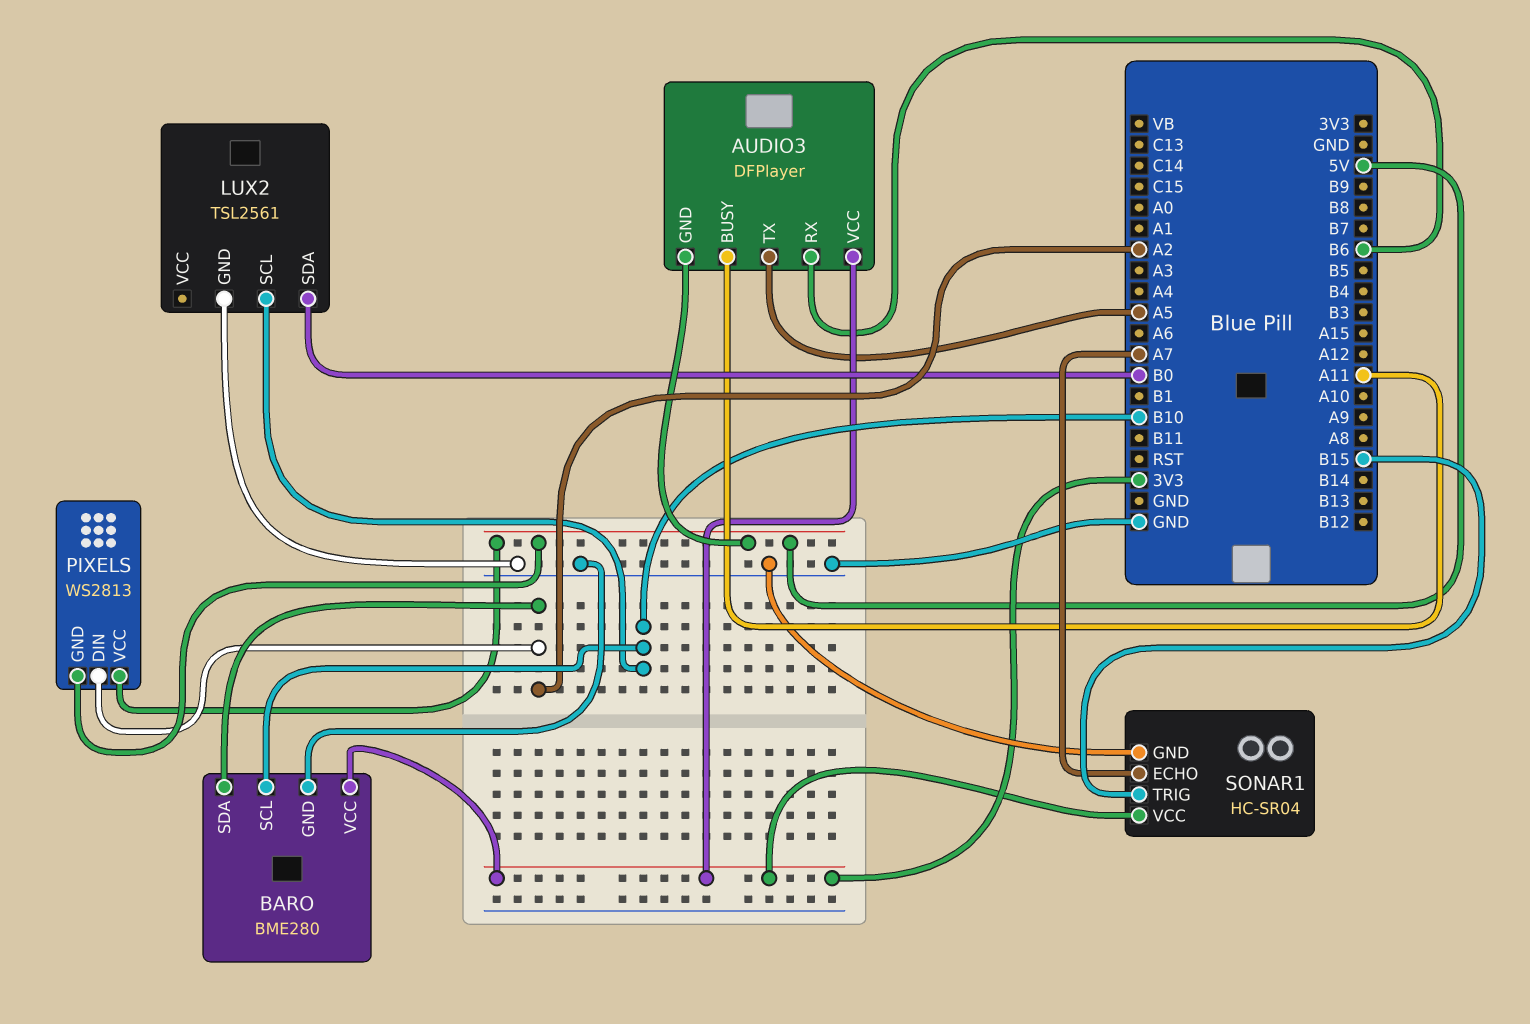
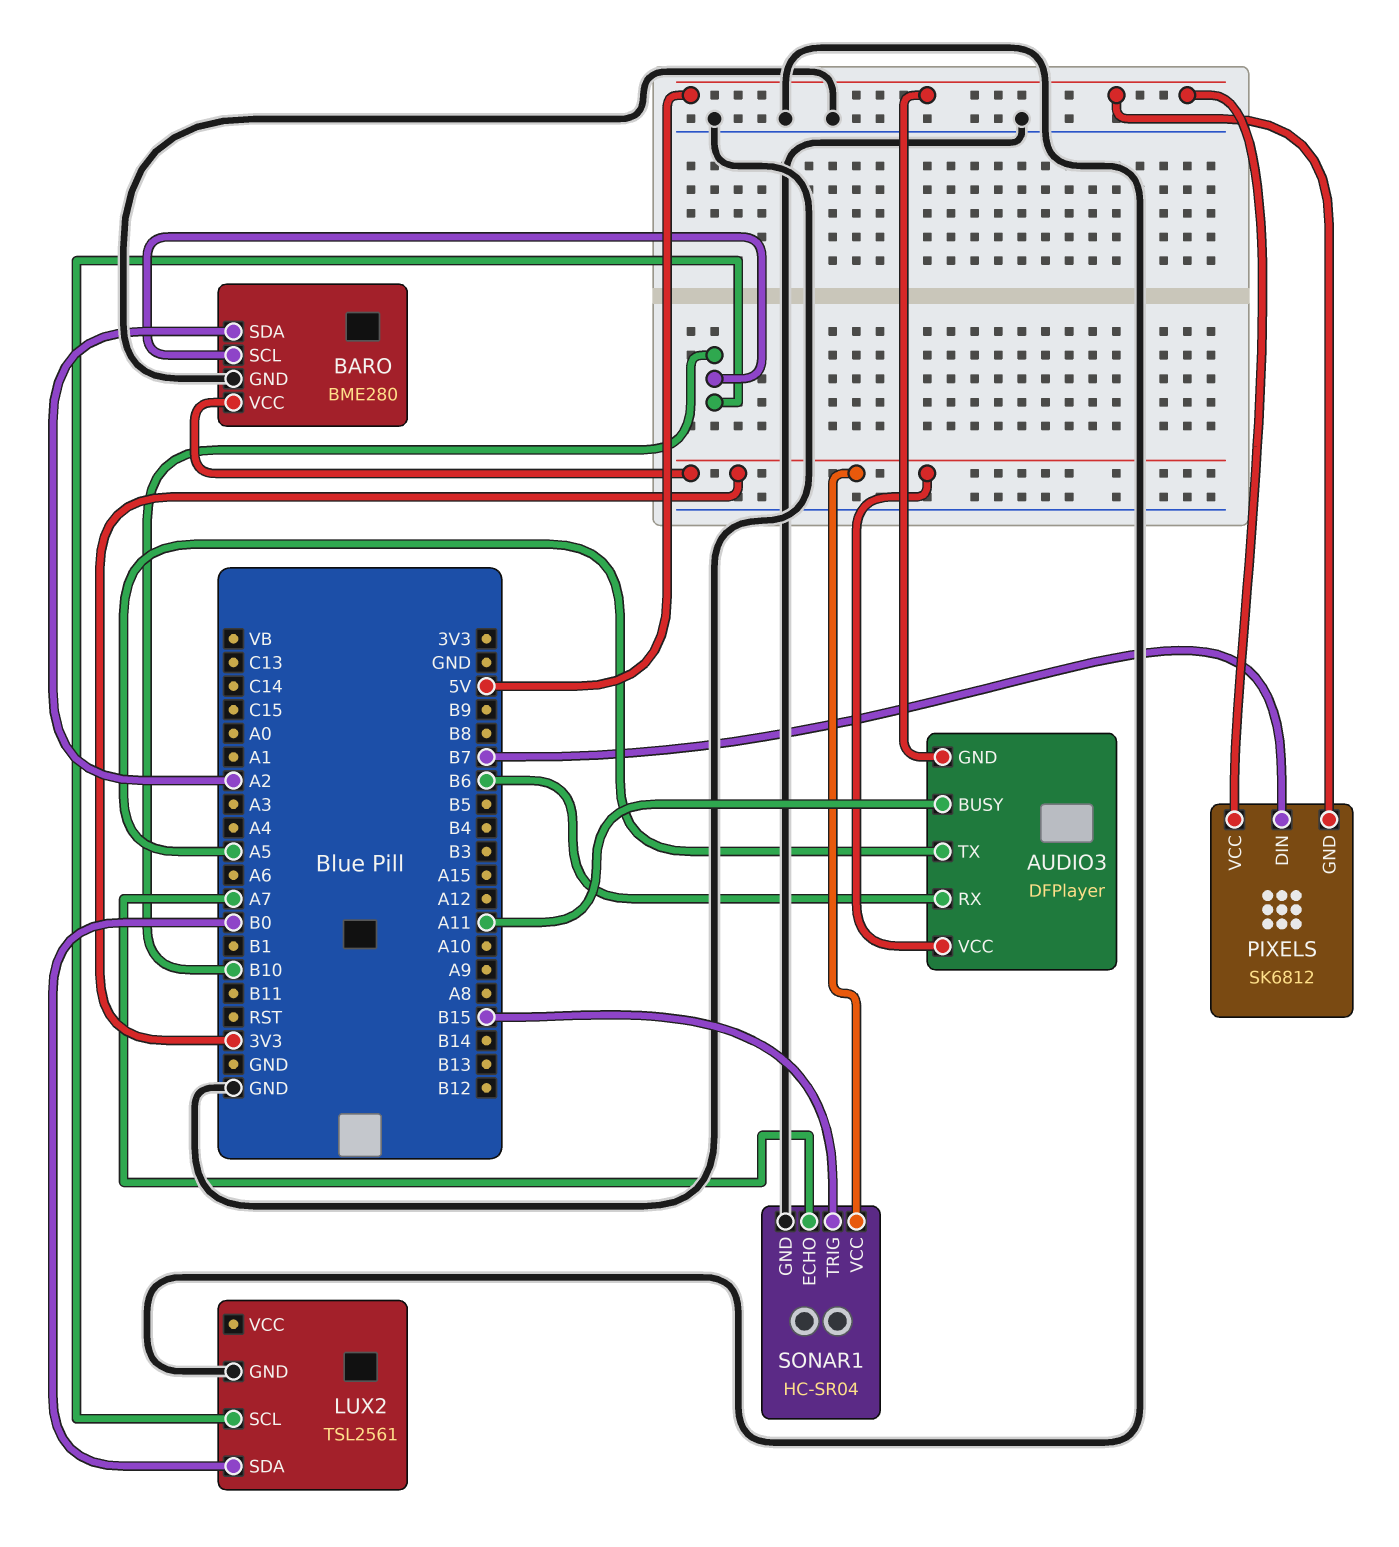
PIXELS: WS2813 -> SK6812
PIXELS pin DIN: A2 -> B7

